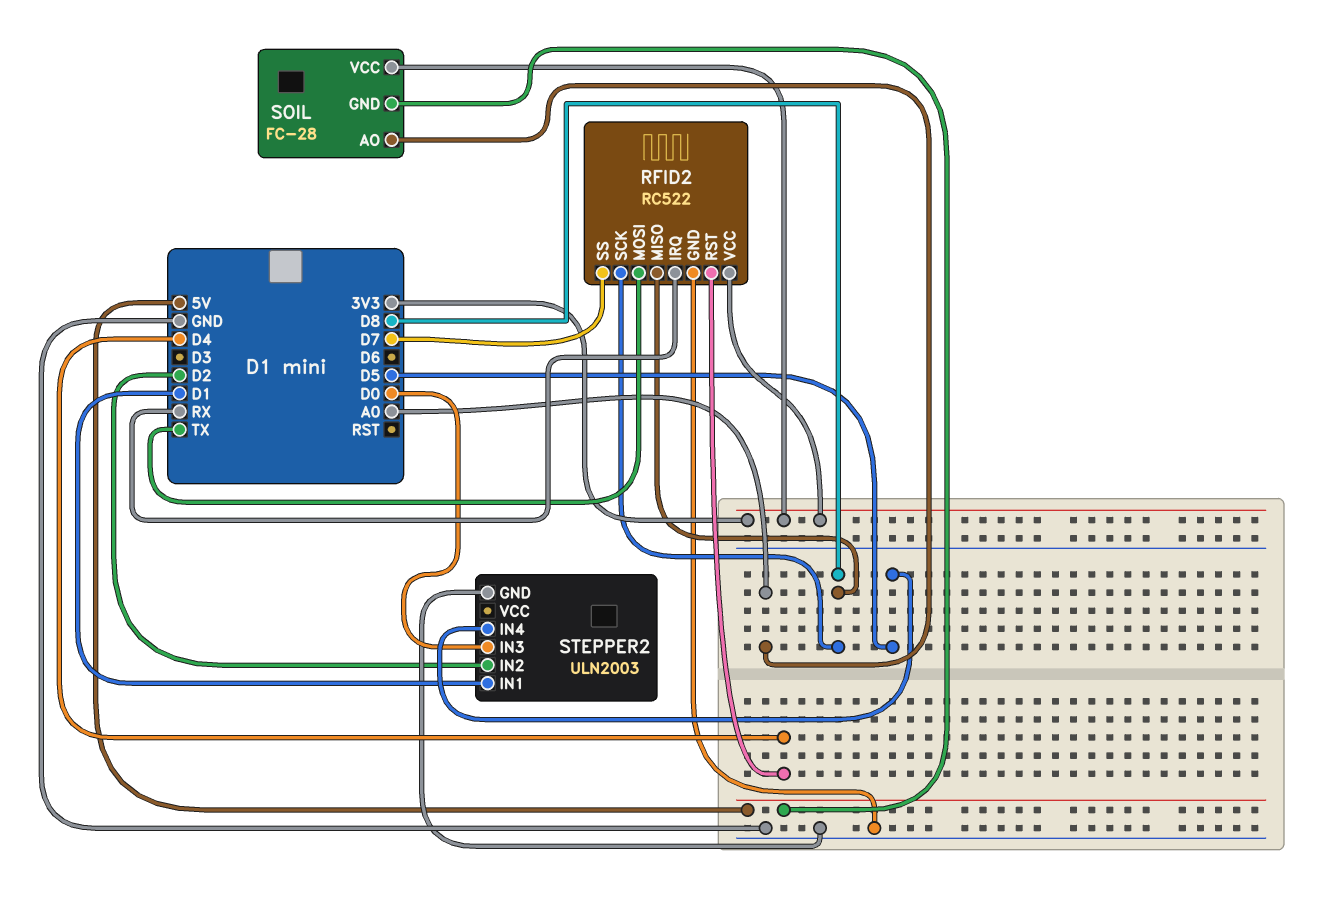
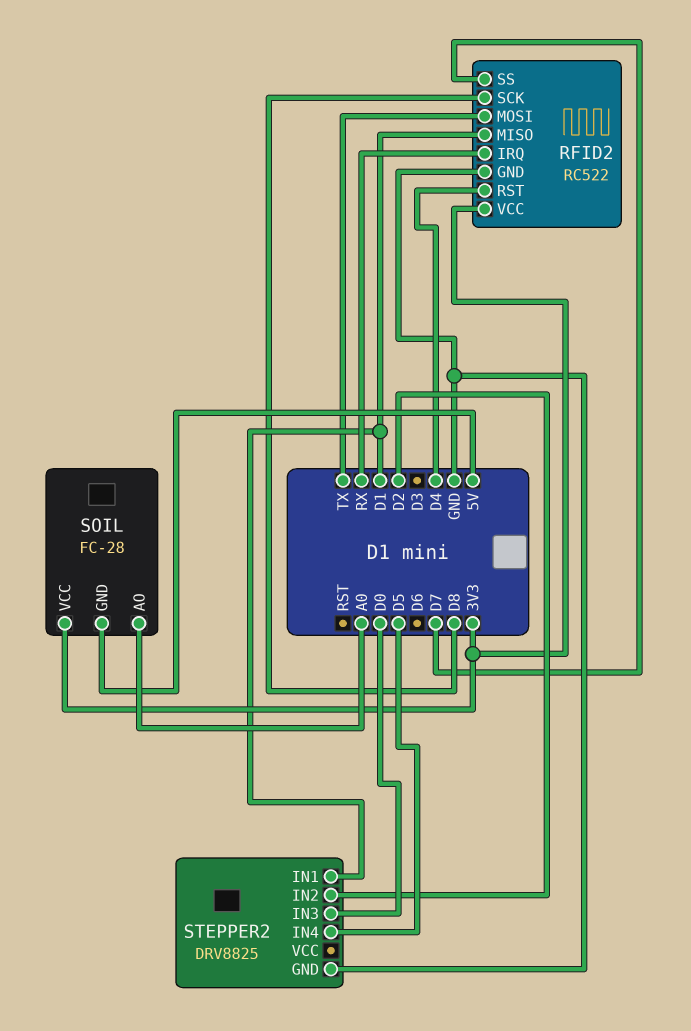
RFID2 pin MISO: D8 -> D1
STEPPER2: ULN2003 -> DRV8825

